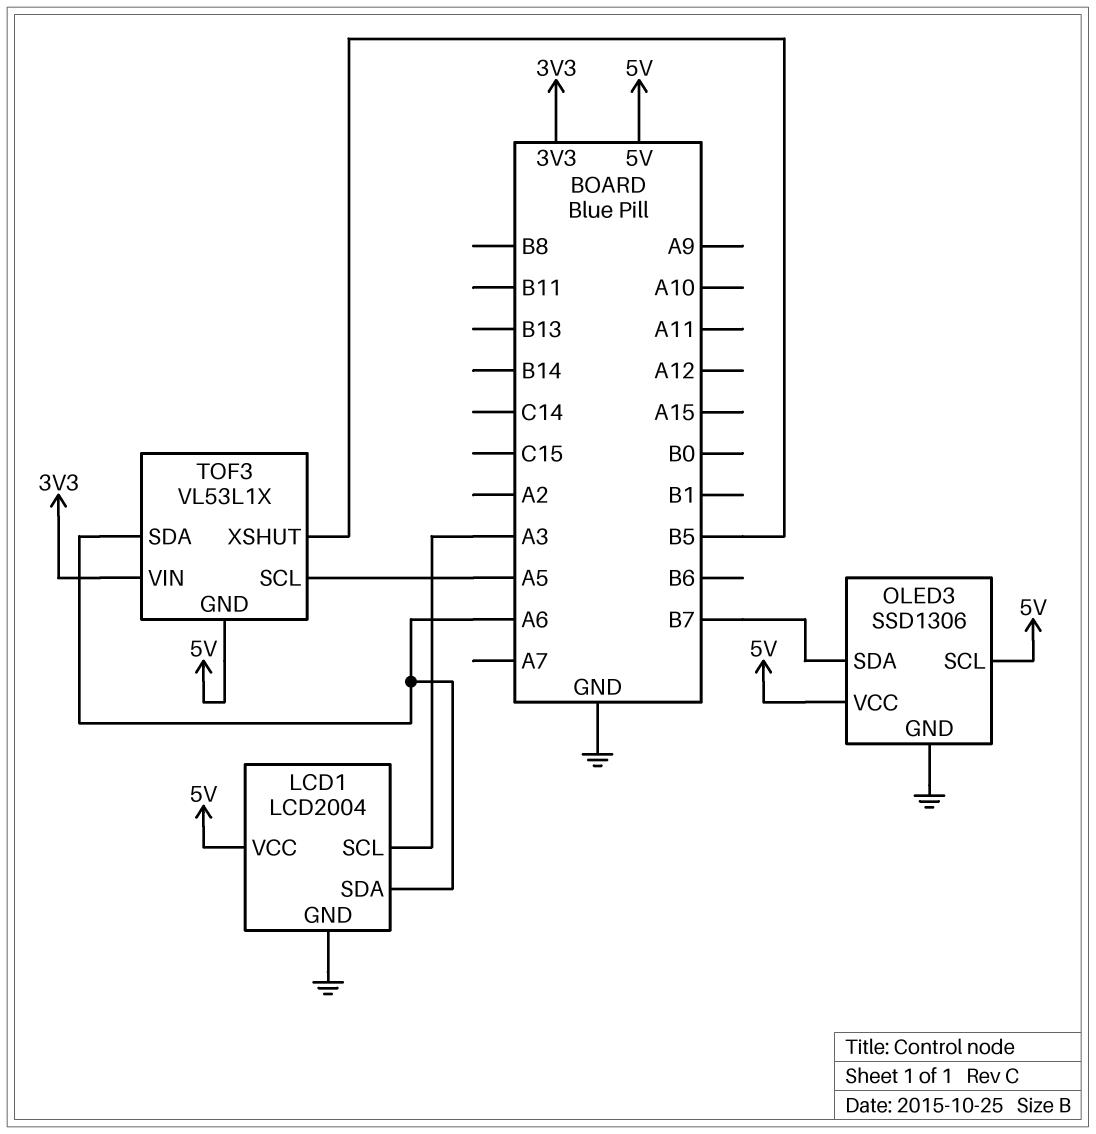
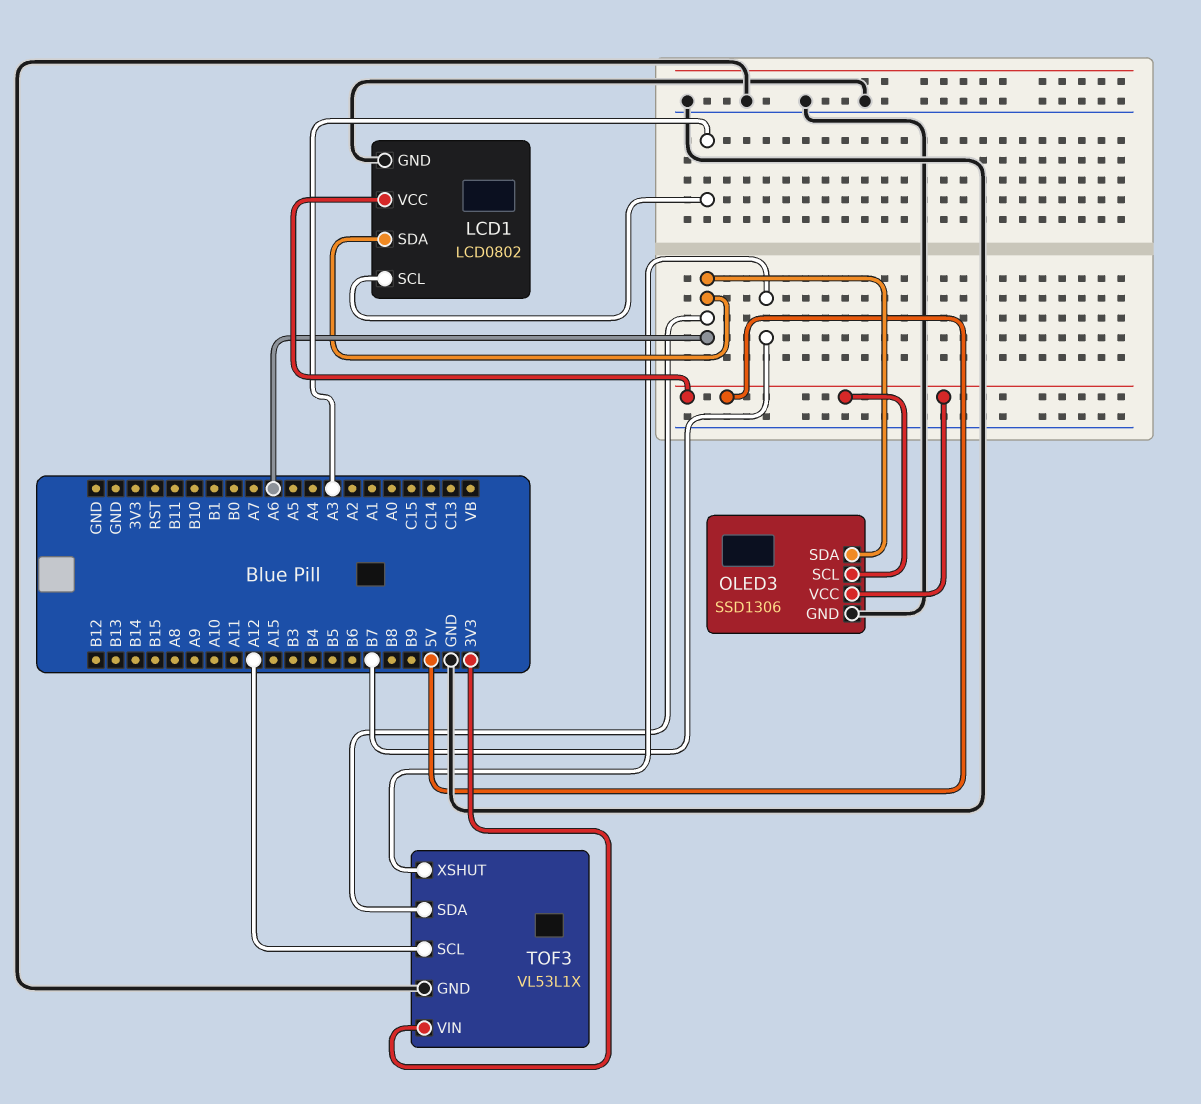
LCD1: LCD2004 -> LCD0802
OLED3 pin SDA: B7 -> A6
TOF3 pin GND: 5V -> GND
TOF3 pin SCL: A5 -> A12
TOF3 pin XSHUT: B5 -> B7

